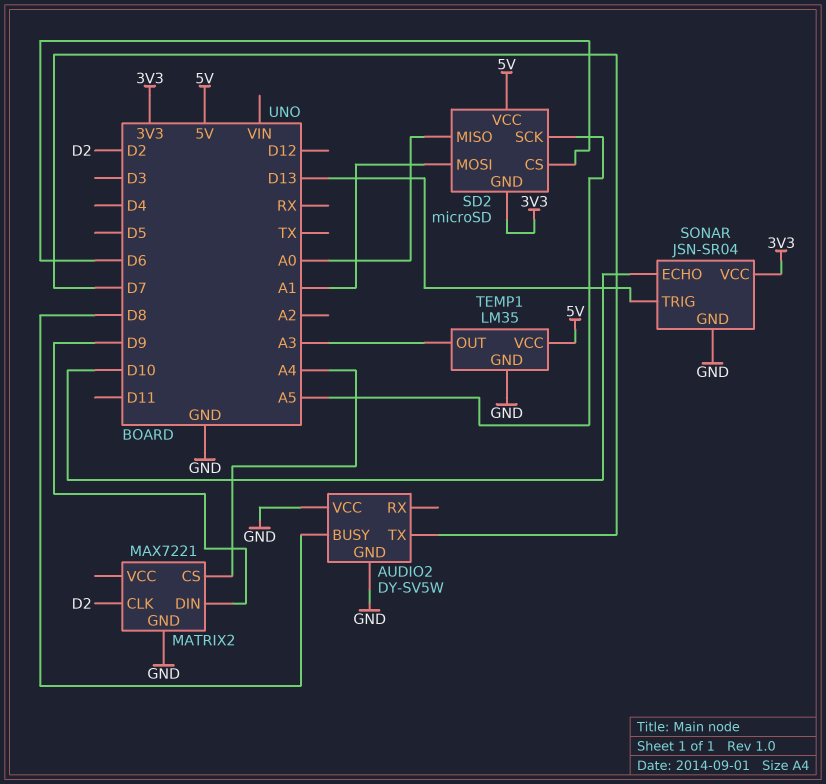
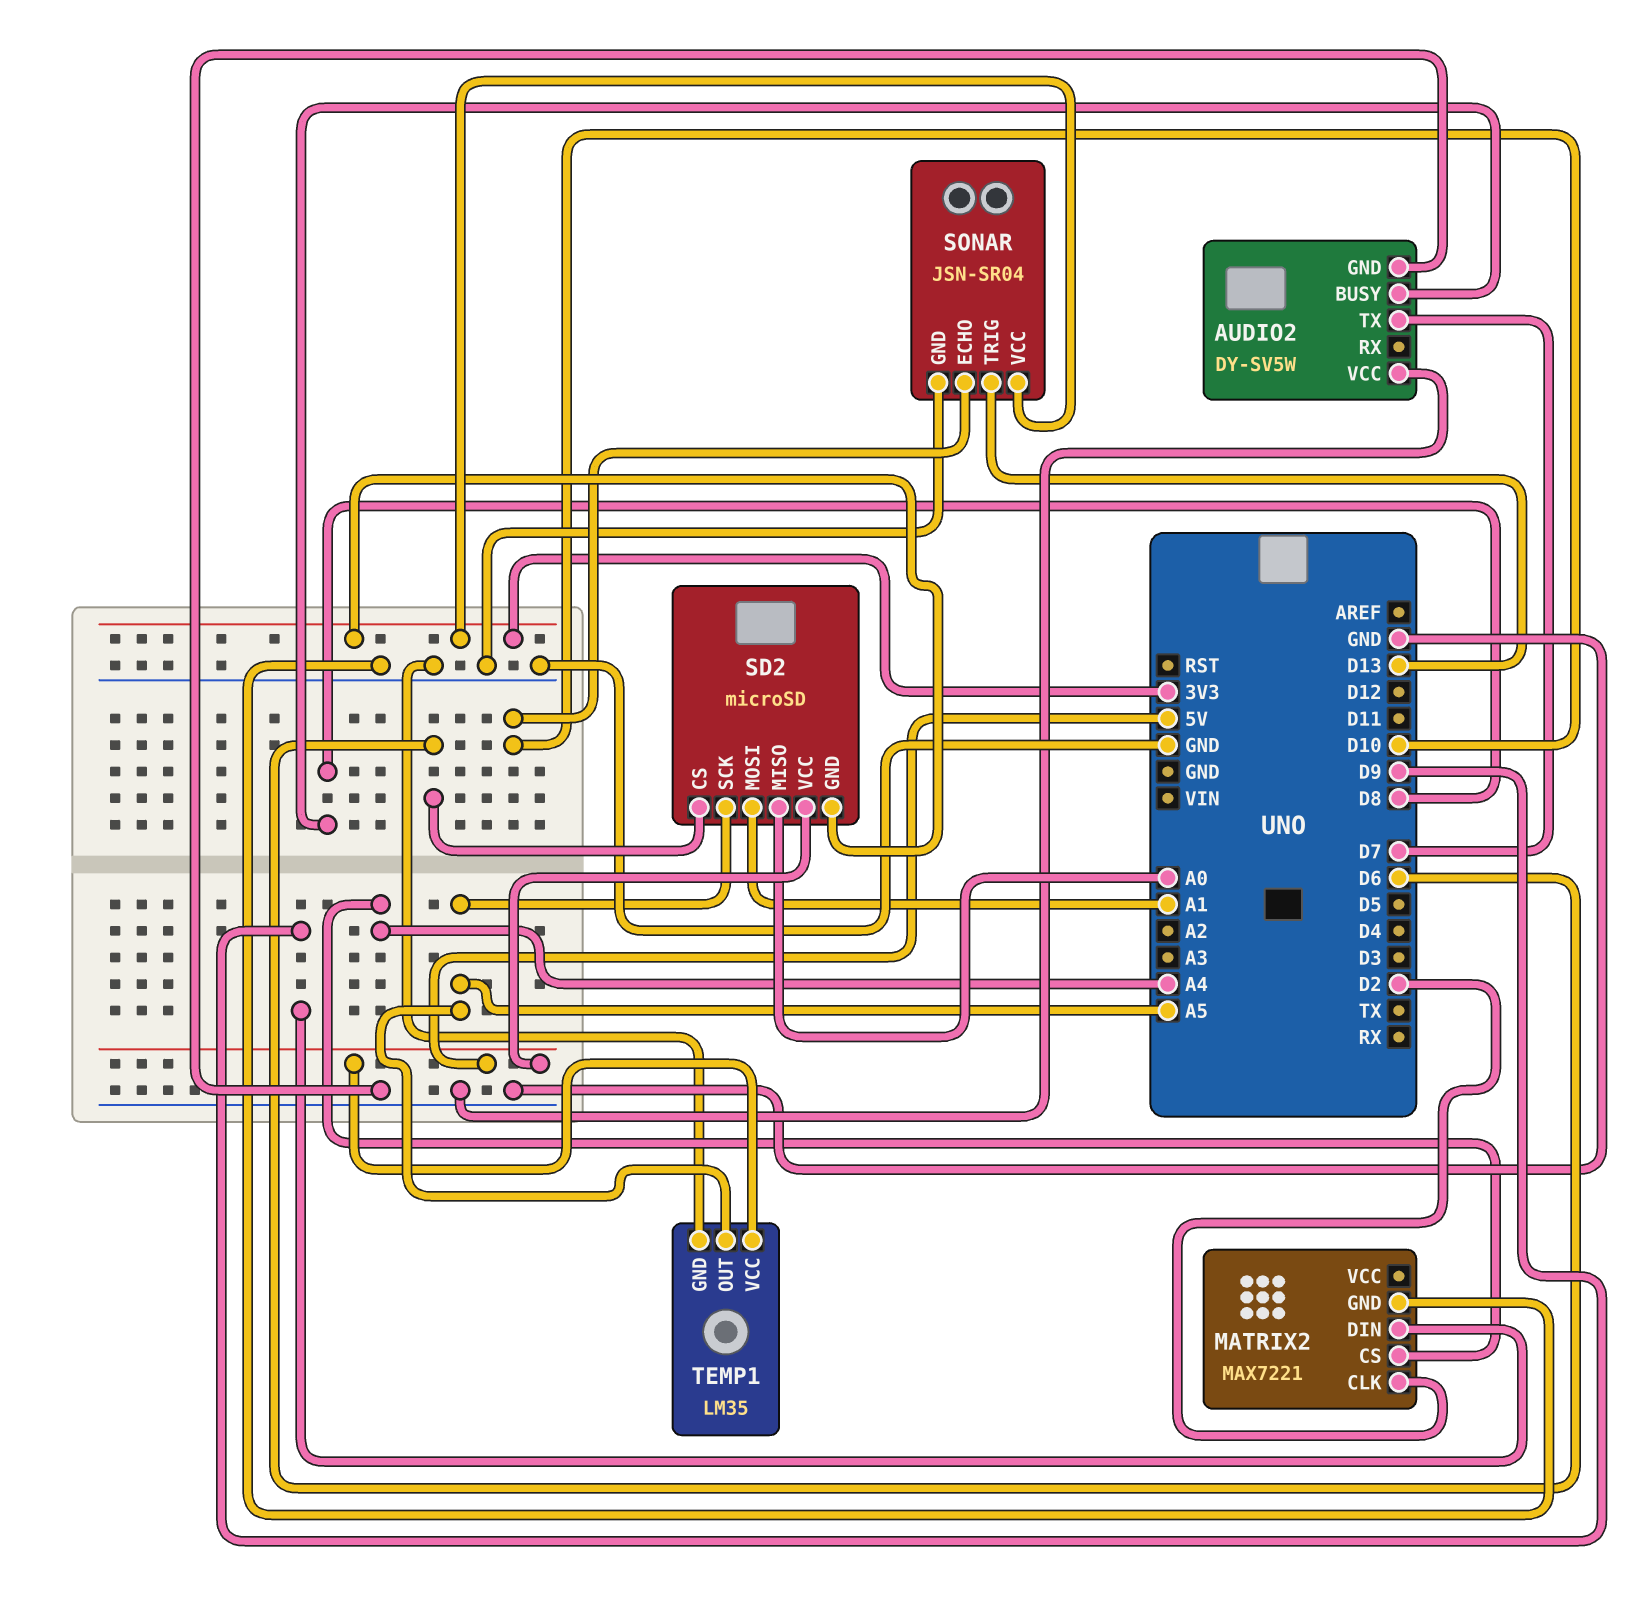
TEMP1 pin OUT: A3 -> A5

